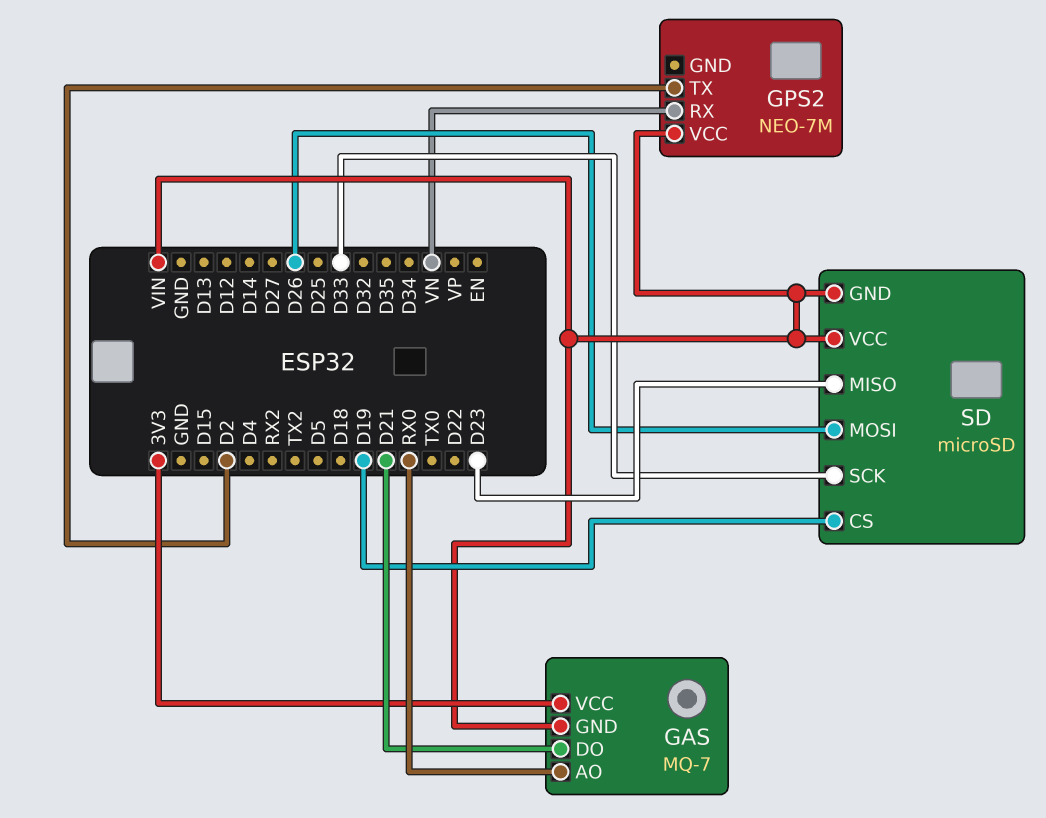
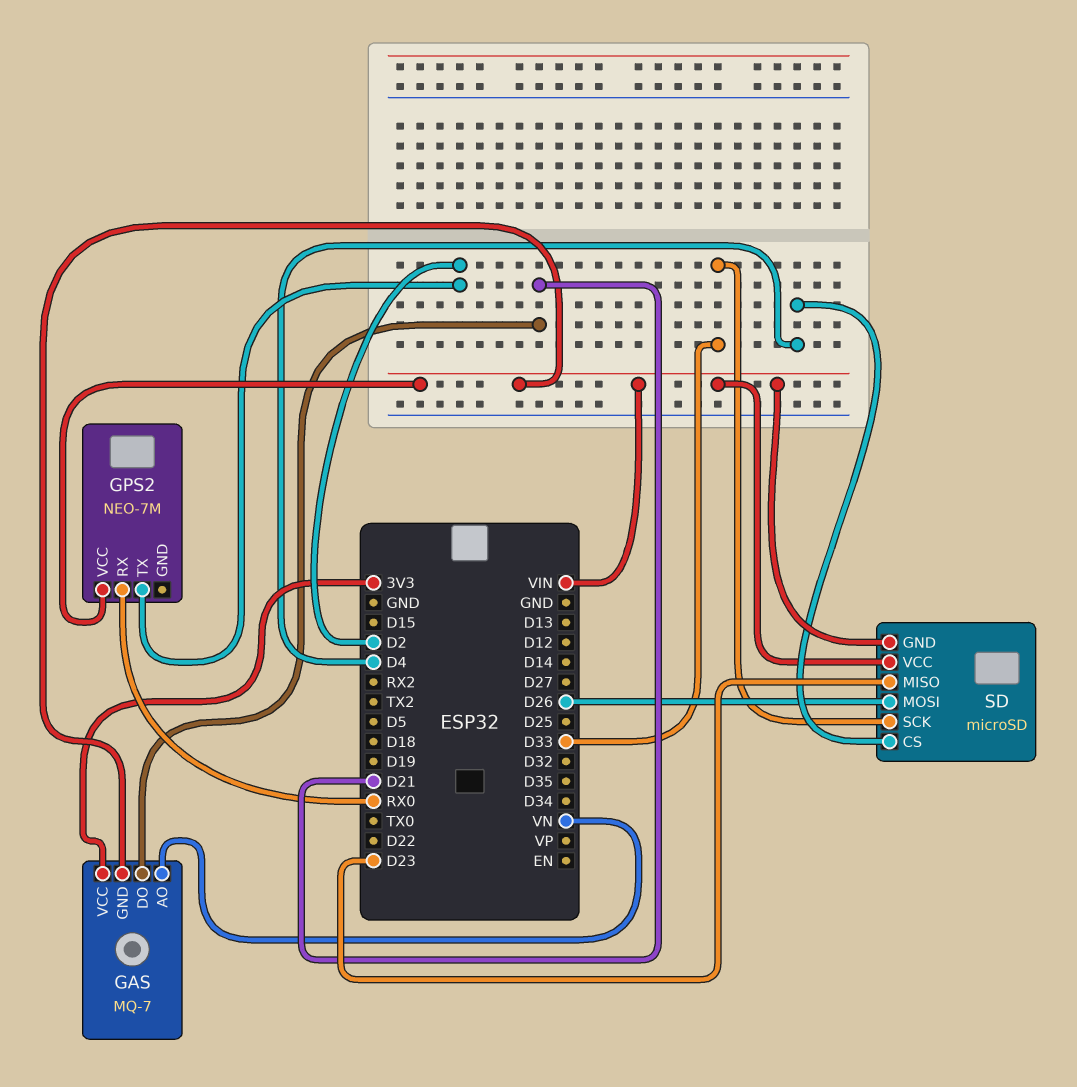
GAS pin AO: RX0 -> VN
GPS2 pin RX: VN -> RX0
SD pin CS: D19 -> D4

